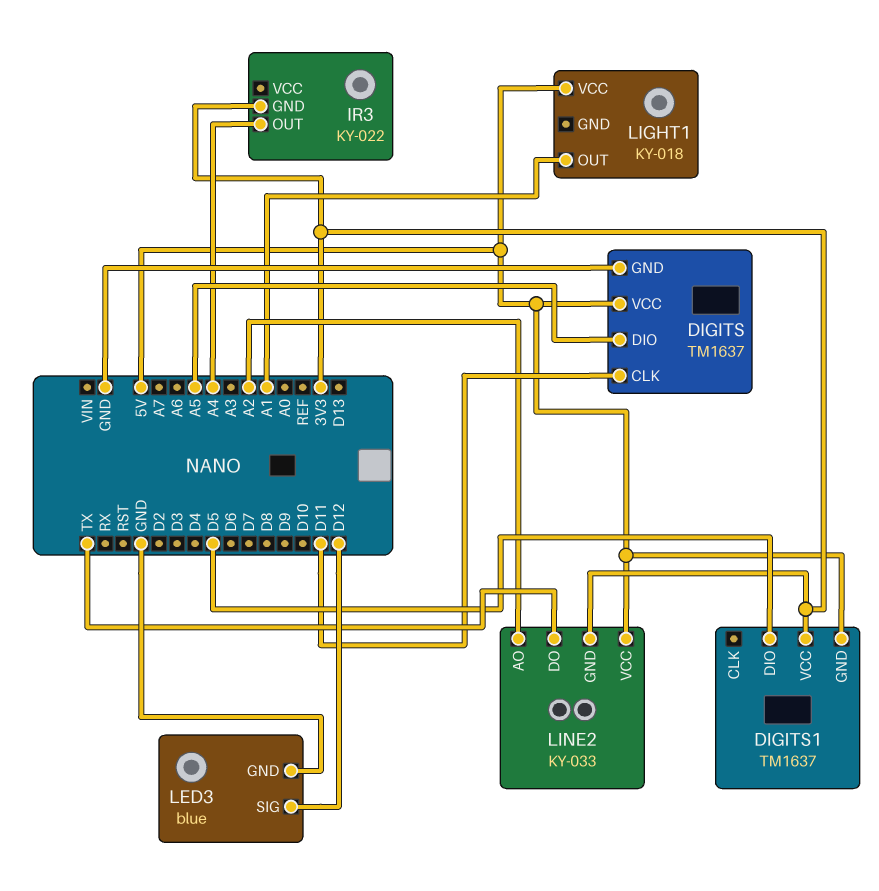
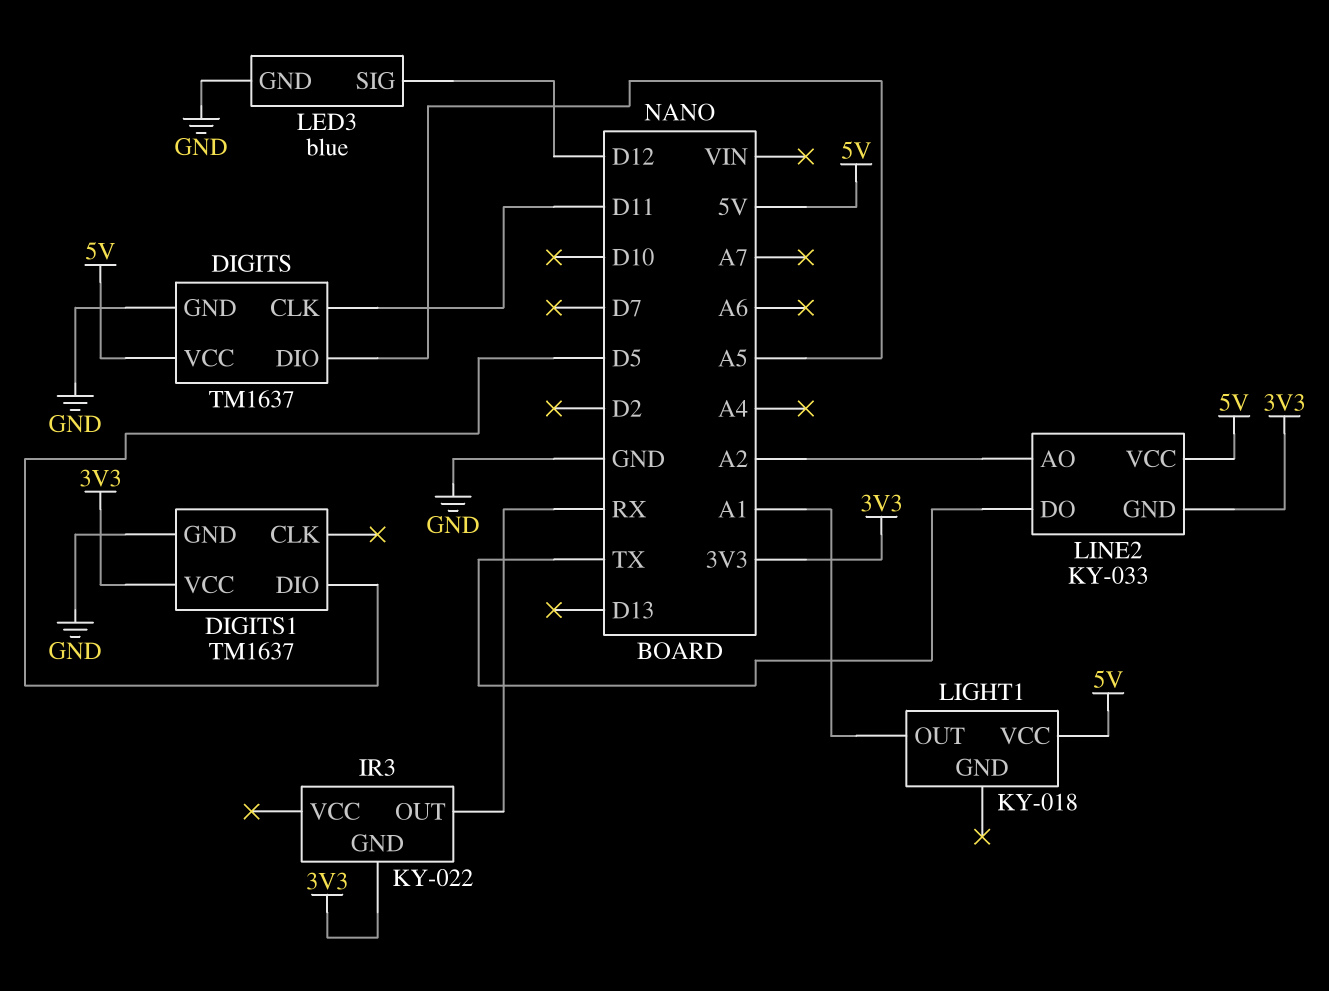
DIGITS1 pin GND: 5V -> GND
IR3 pin OUT: A4 -> RX

